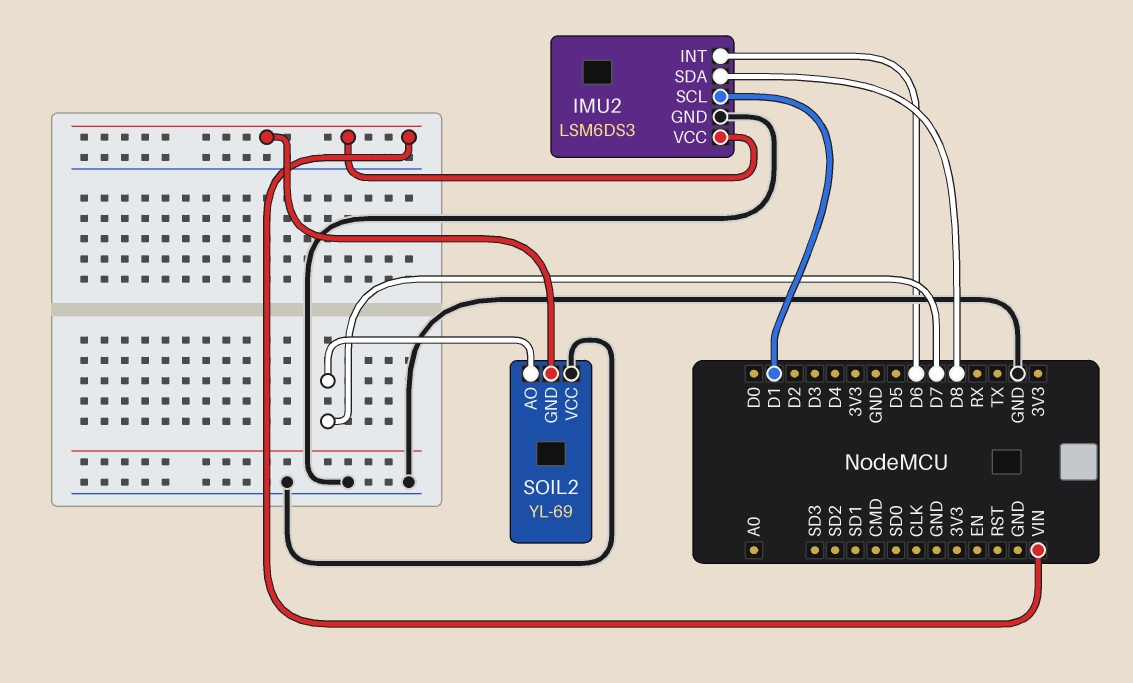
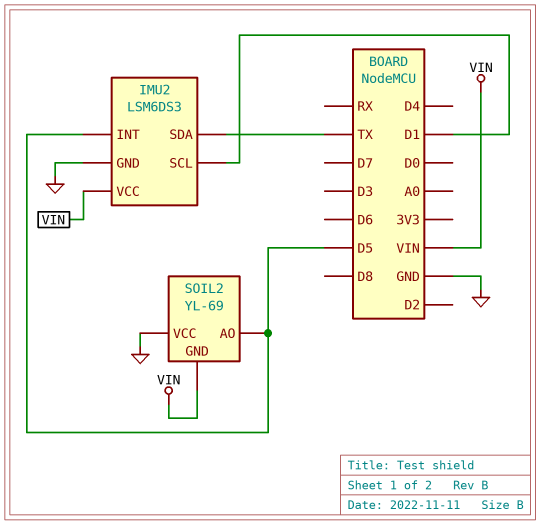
IMU2 pin INT: D6 -> D5
IMU2 pin SDA: D8 -> TX
SOIL2 pin AO: D7 -> D5

